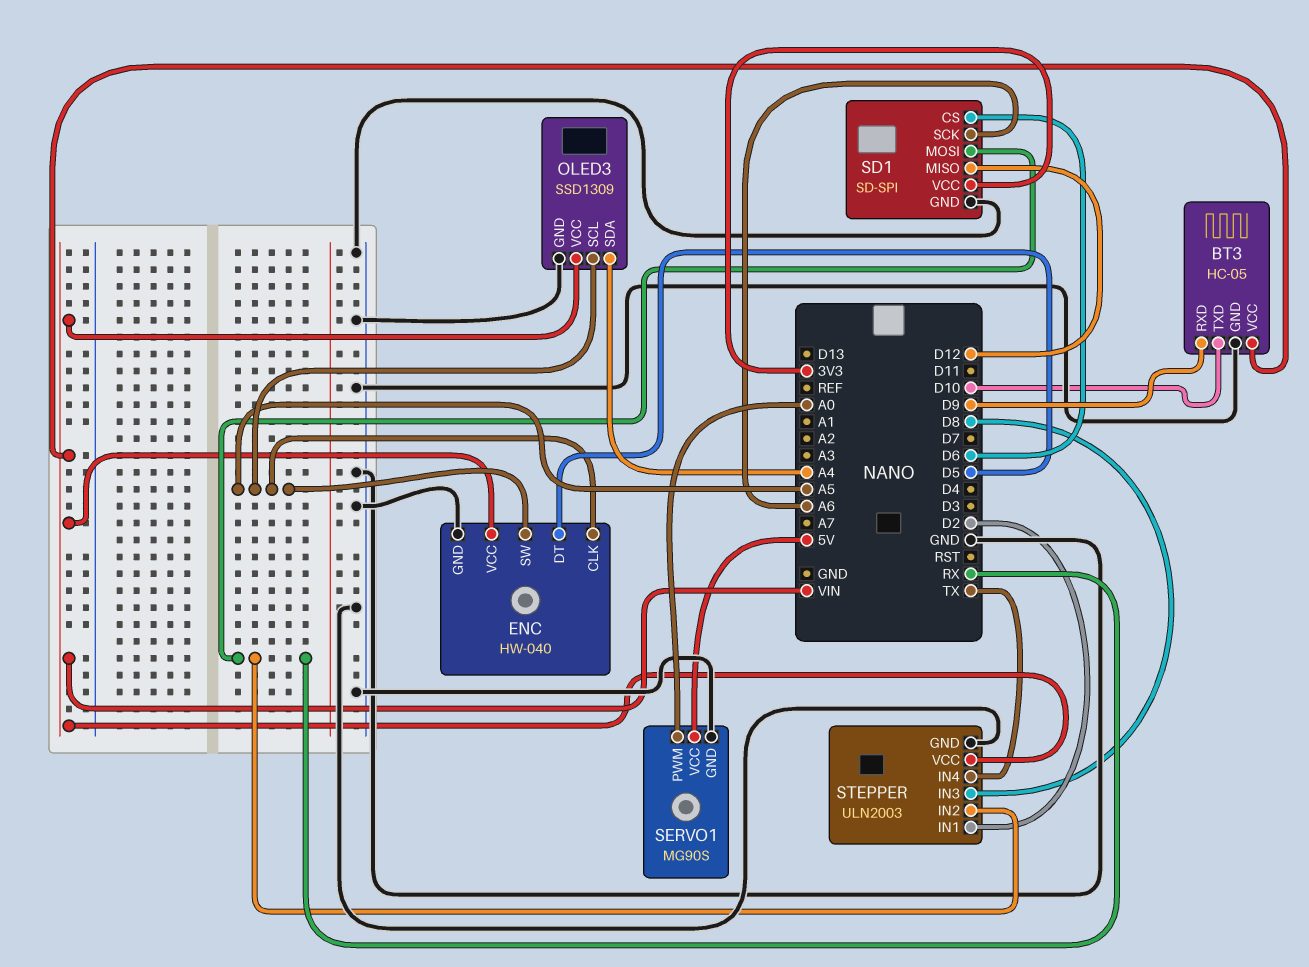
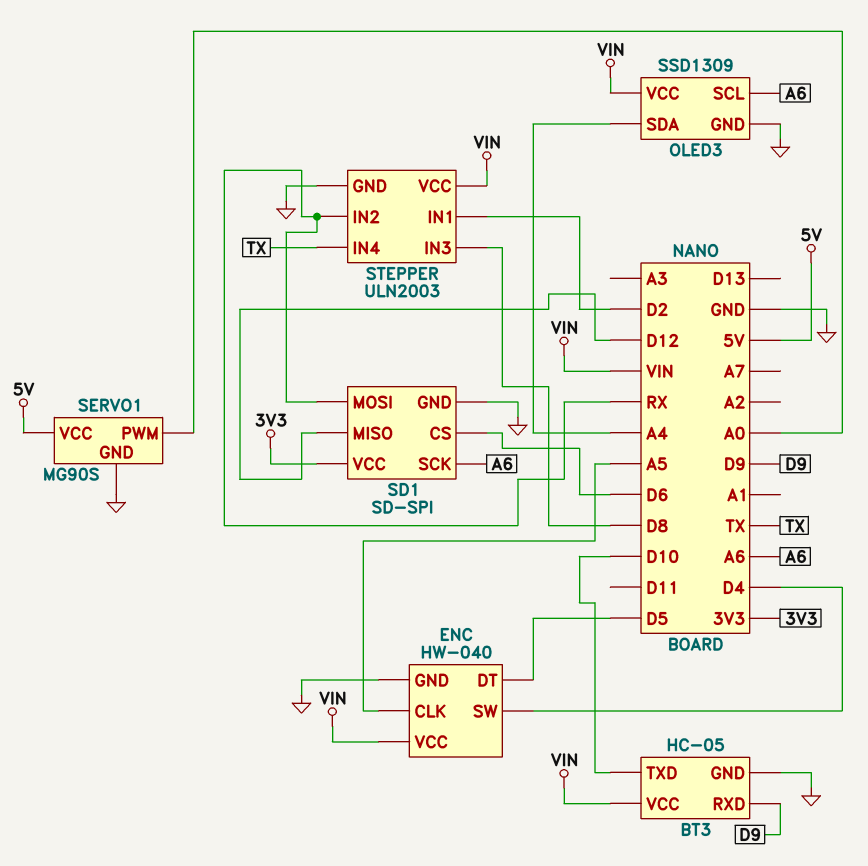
ENC pin SW: A5 -> D4
OLED3 pin SCL: A5 -> A6

